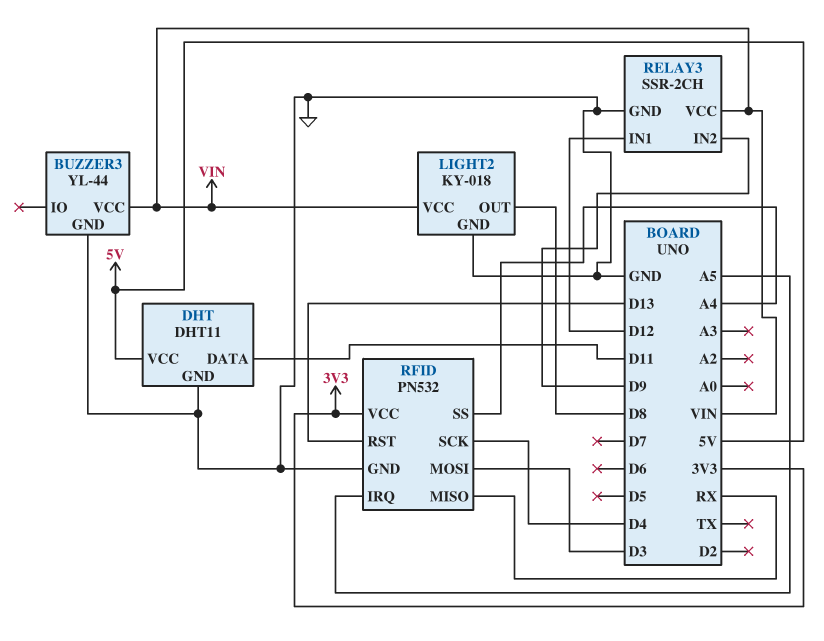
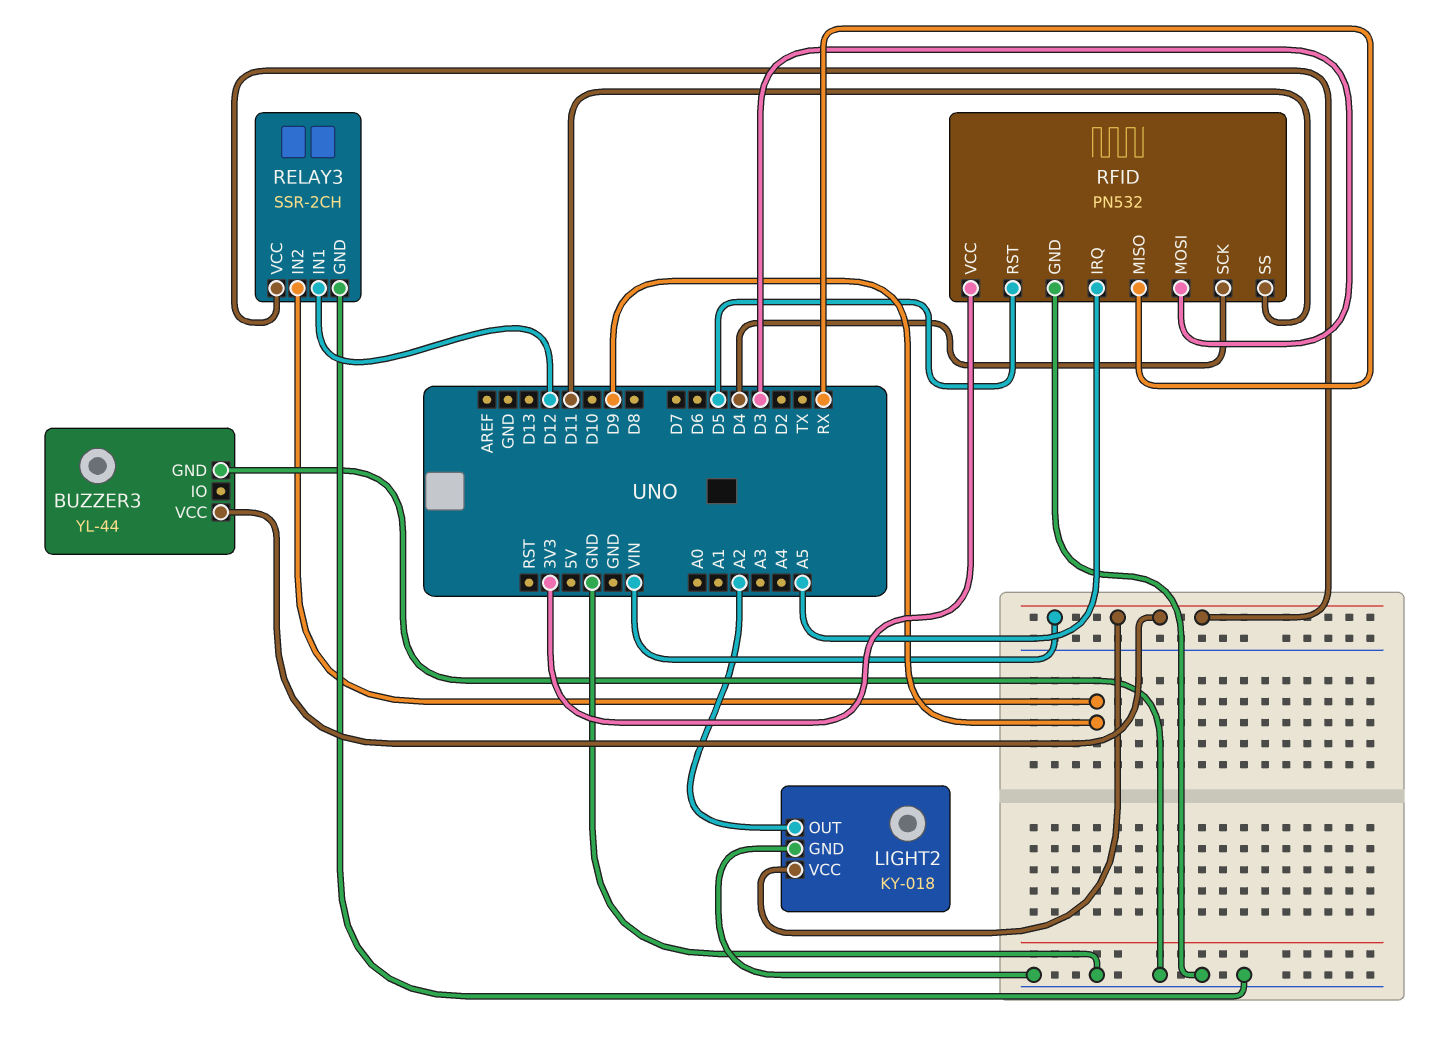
DHT: DHT11 -> none
DHT pin DATA: D11 -> none
DHT pin GND: GND -> none
DHT pin VCC: 5V -> none
LIGHT2 pin OUT: D8 -> A2
RFID pin RST: D13 -> D5
RFID pin SS: A4 -> D11

